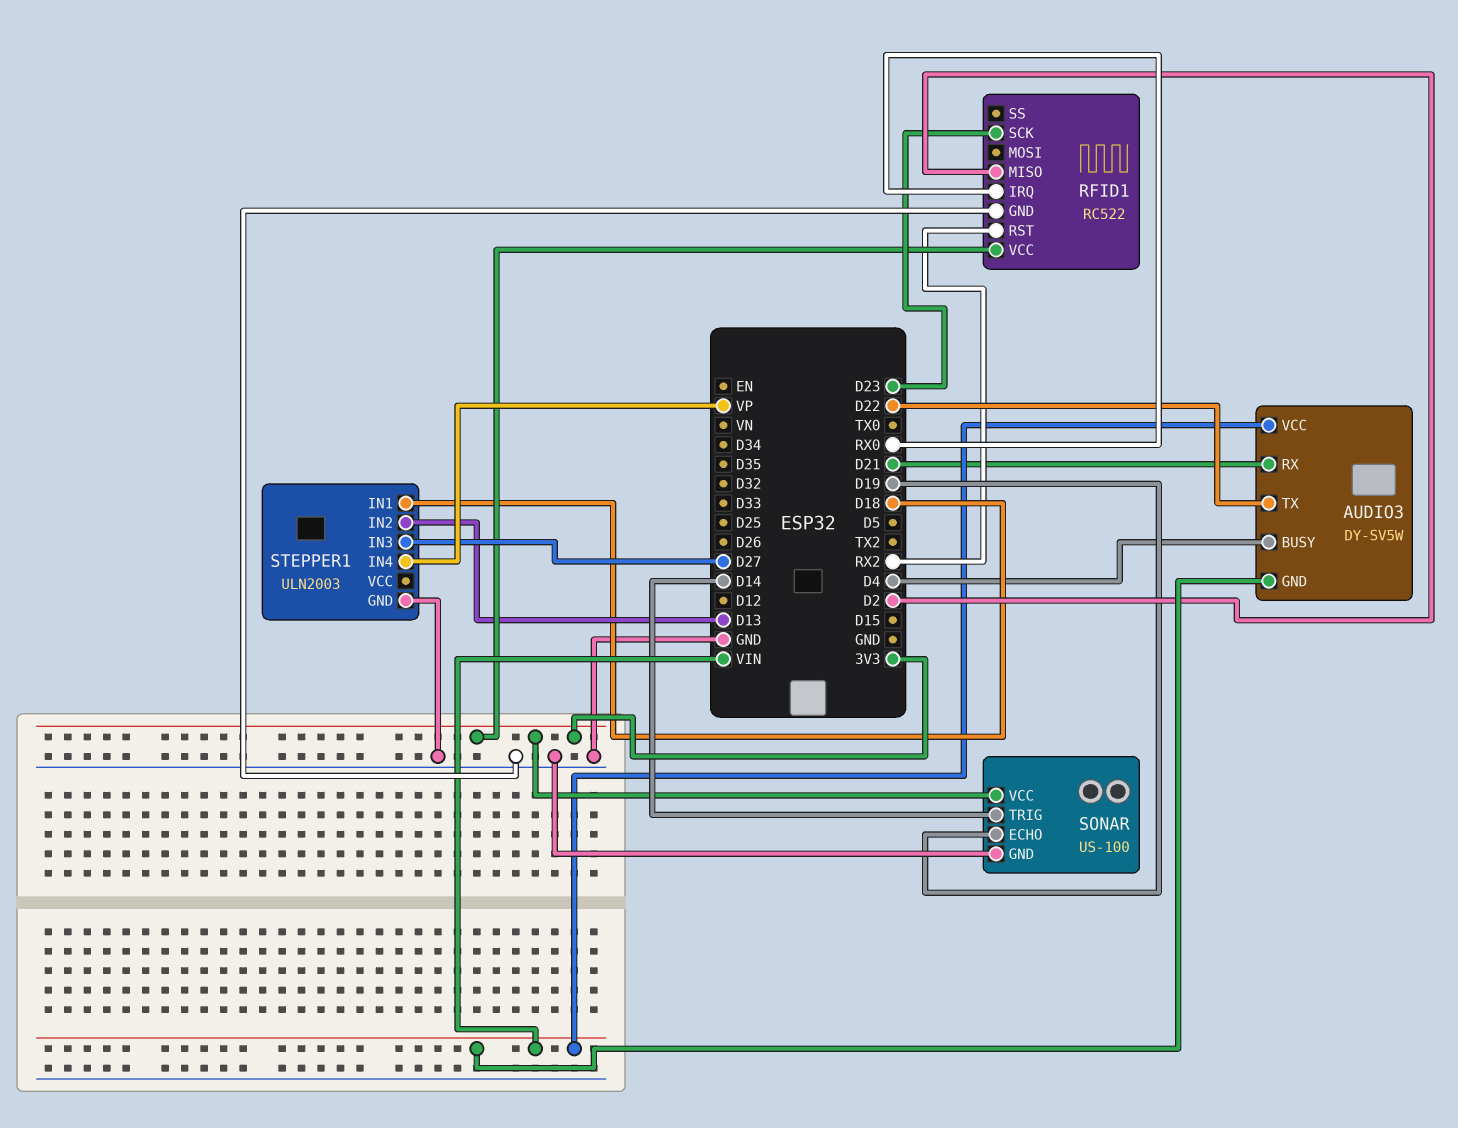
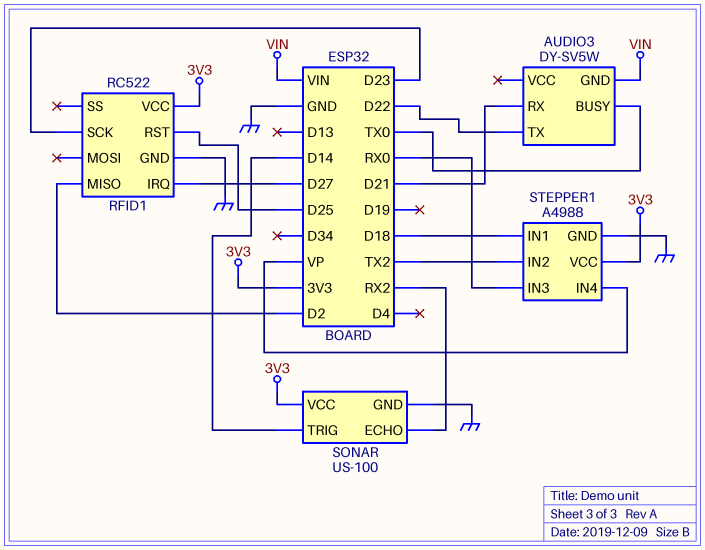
AUDIO3 pin BUSY: D4 -> TX0
AUDIO3 pin VCC: VIN -> none
RFID1 pin IRQ: RX0 -> D27
RFID1 pin RST: RX2 -> D25
SONAR pin ECHO: D19 -> RX2
STEPPER1: ULN2003 -> A4988
STEPPER1 pin IN2: D13 -> TX2
STEPPER1 pin IN3: D27 -> RX0
STEPPER1 pin VCC: none -> 3V3

